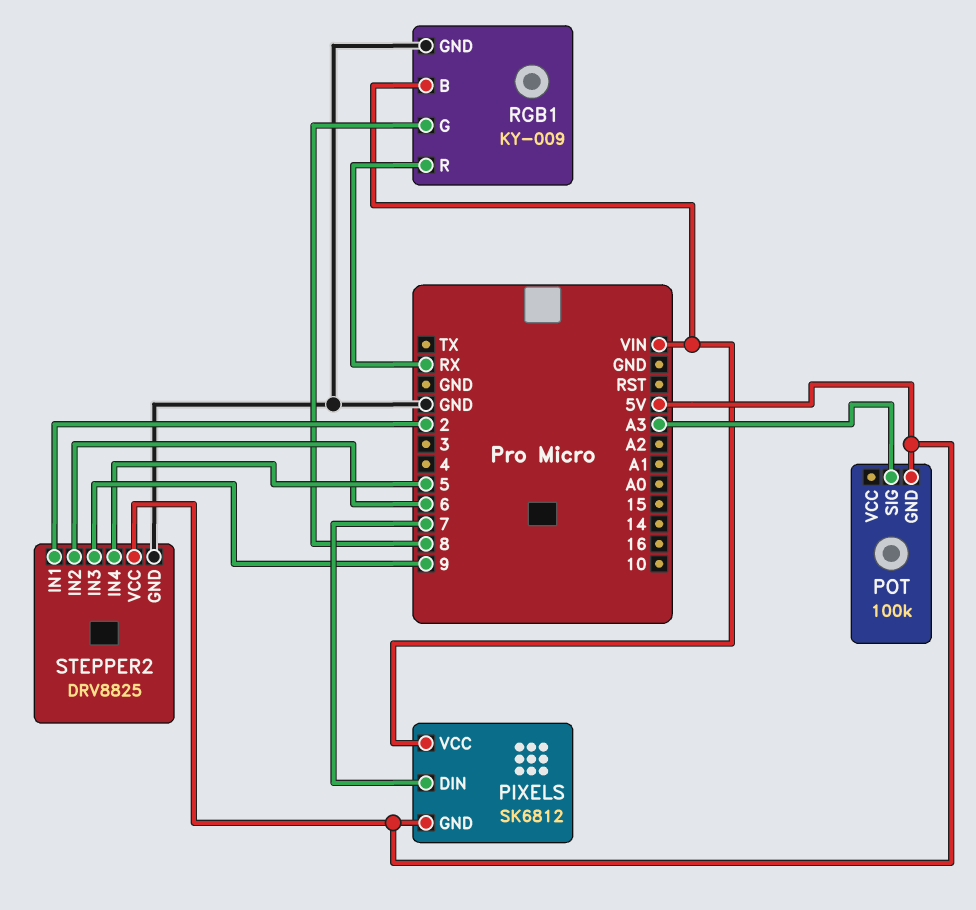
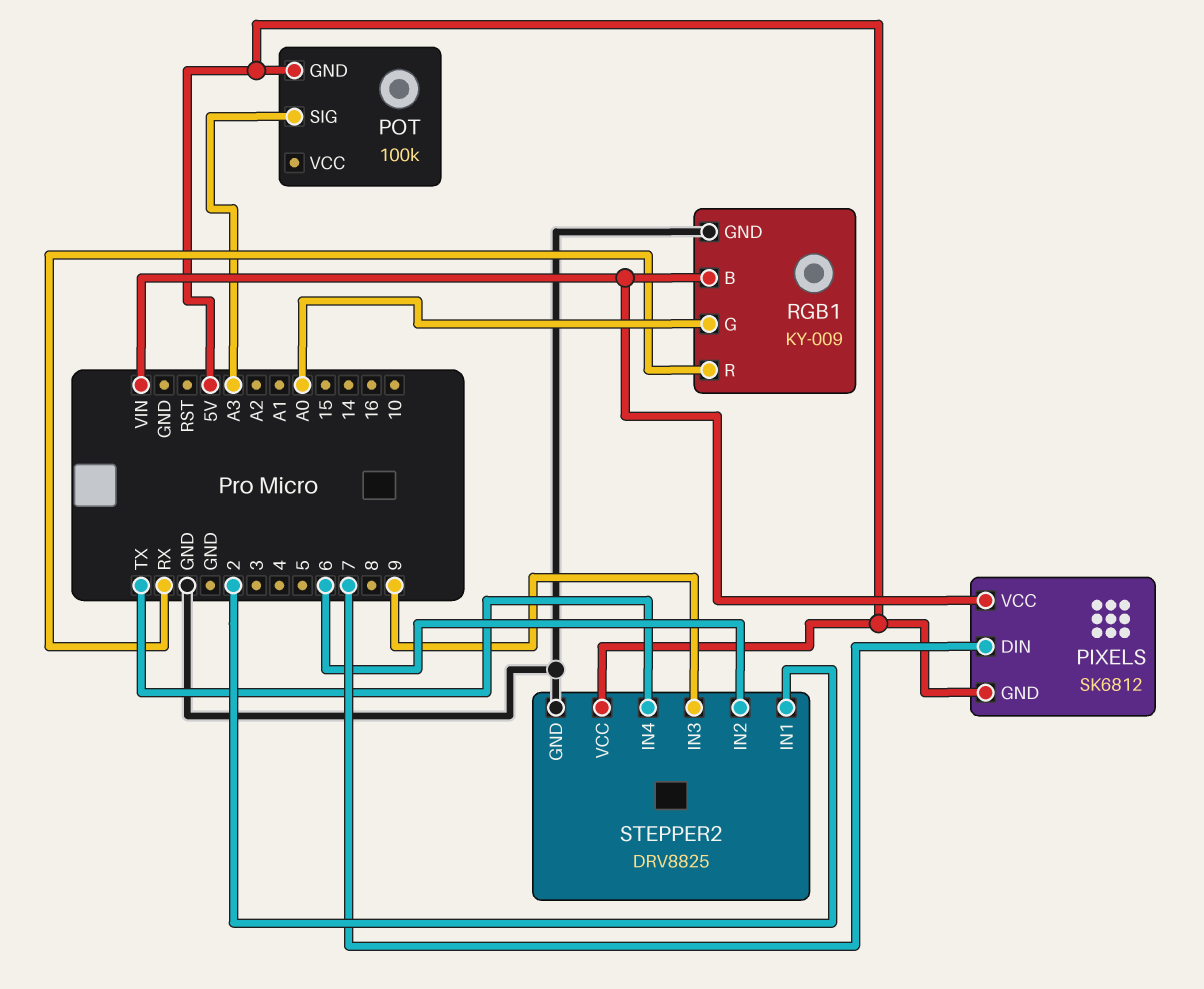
RGB1 pin G: 8 -> A0
STEPPER2 pin IN4: 5 -> TX

